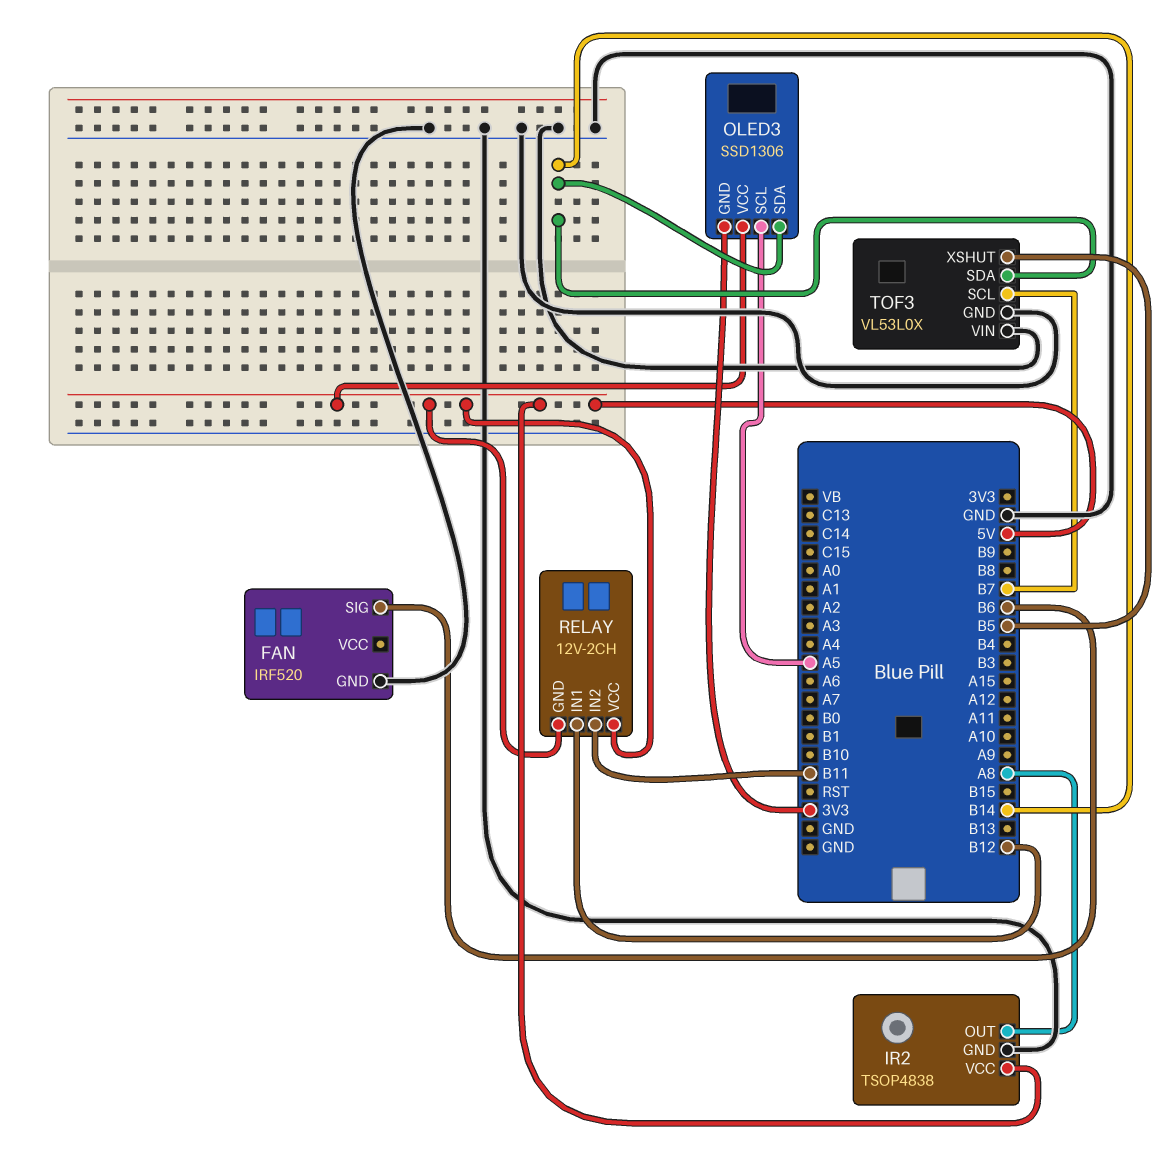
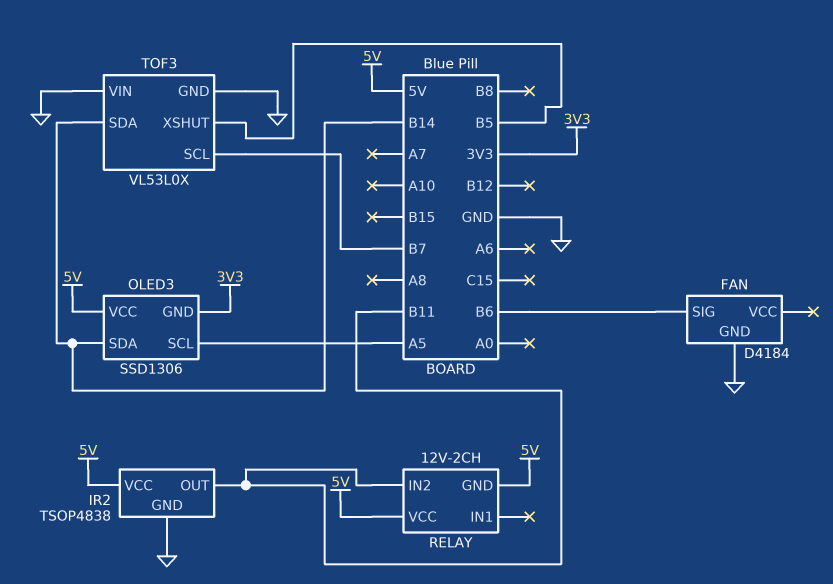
FAN: IRF520 -> D4184
IR2 pin OUT: A8 -> B11
RELAY pin IN1: B12 -> none

